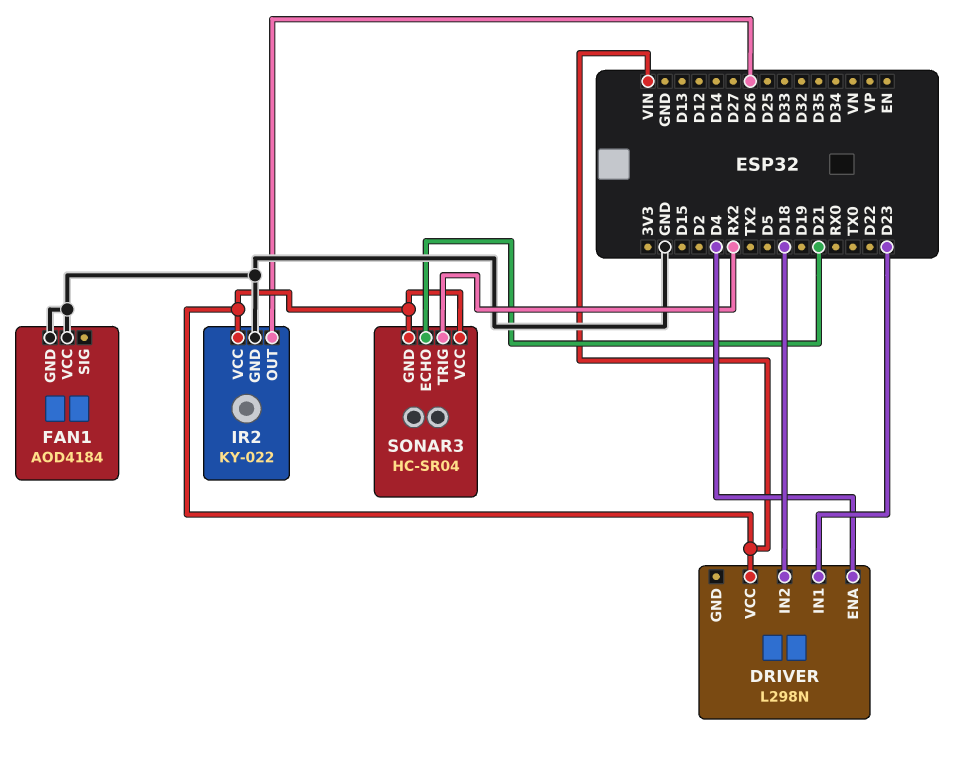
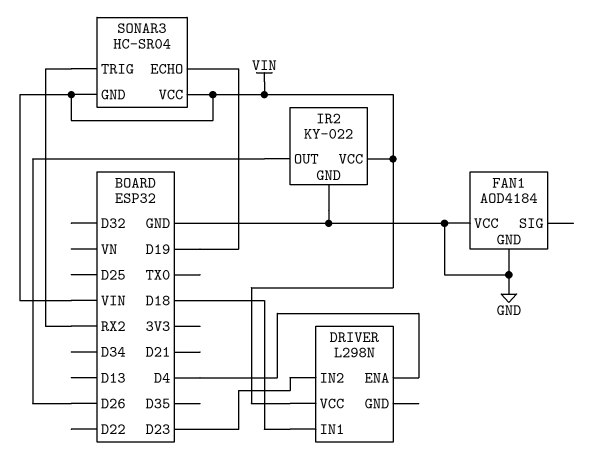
DRIVER pin IN1: D23 -> D18
DRIVER pin IN2: D18 -> D23
SONAR3 pin ECHO: D21 -> D19

